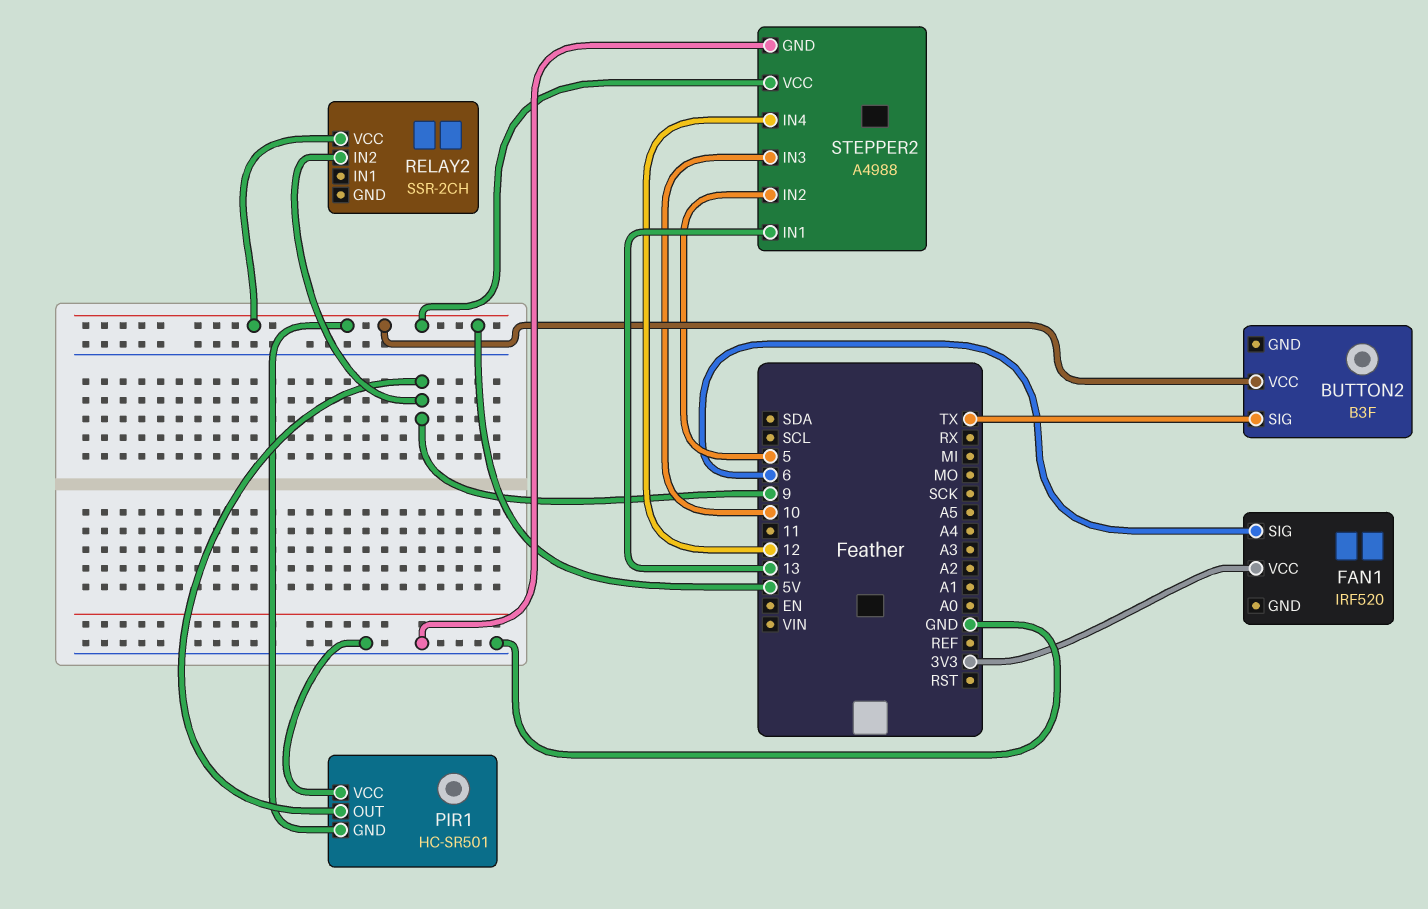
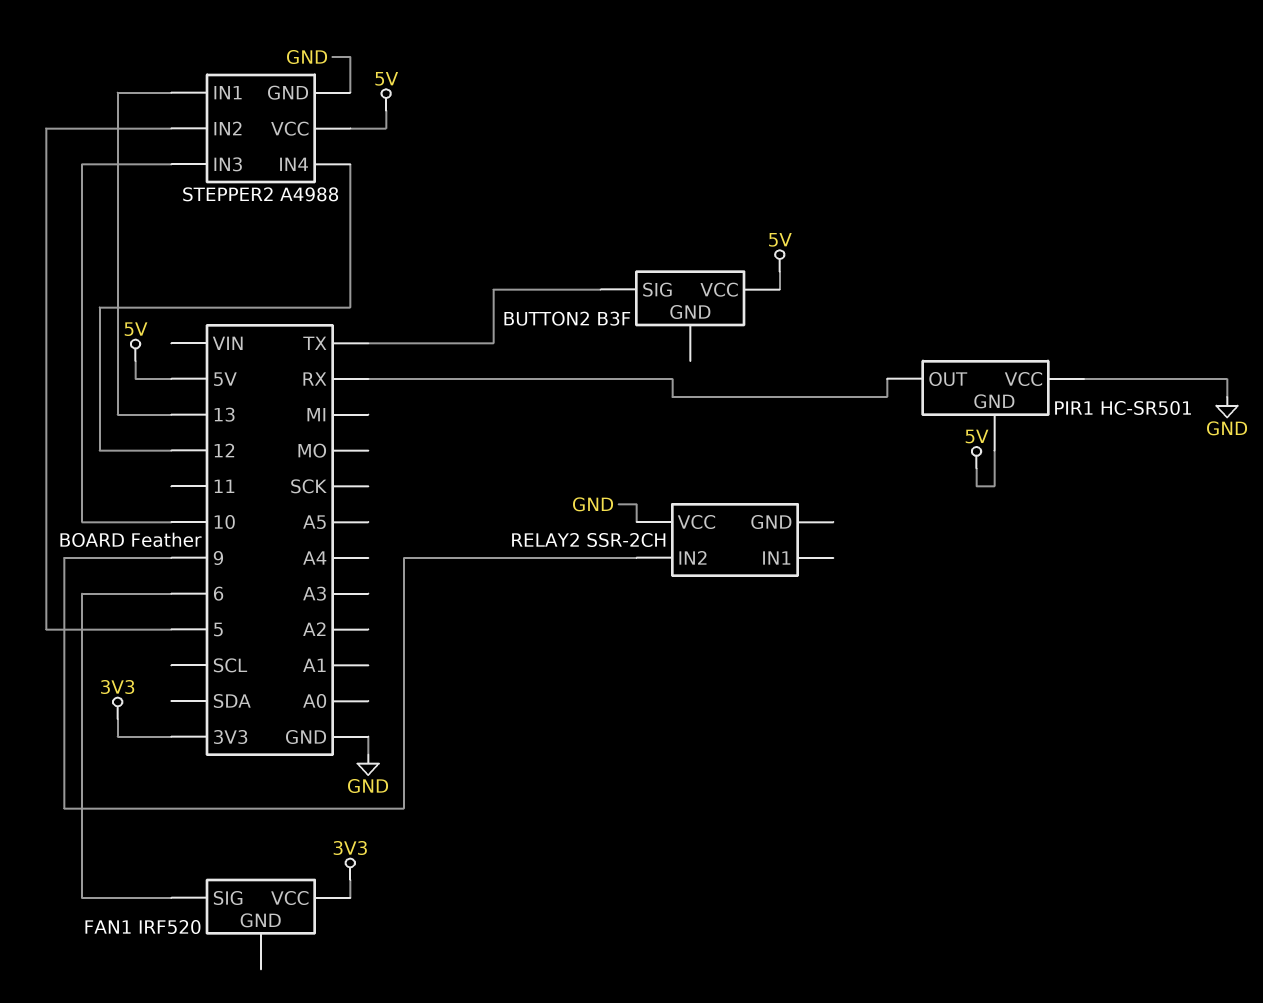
PIR1 pin OUT: 9 -> RX
RELAY2 pin VCC: 5V -> GND

